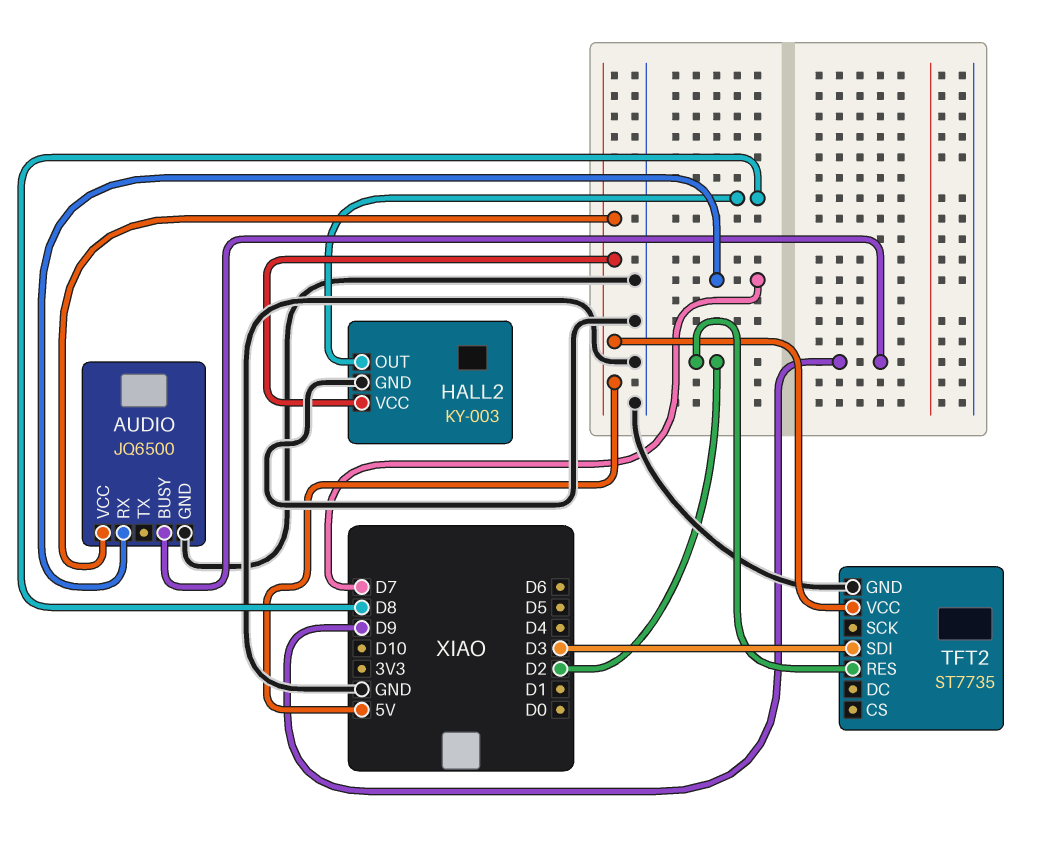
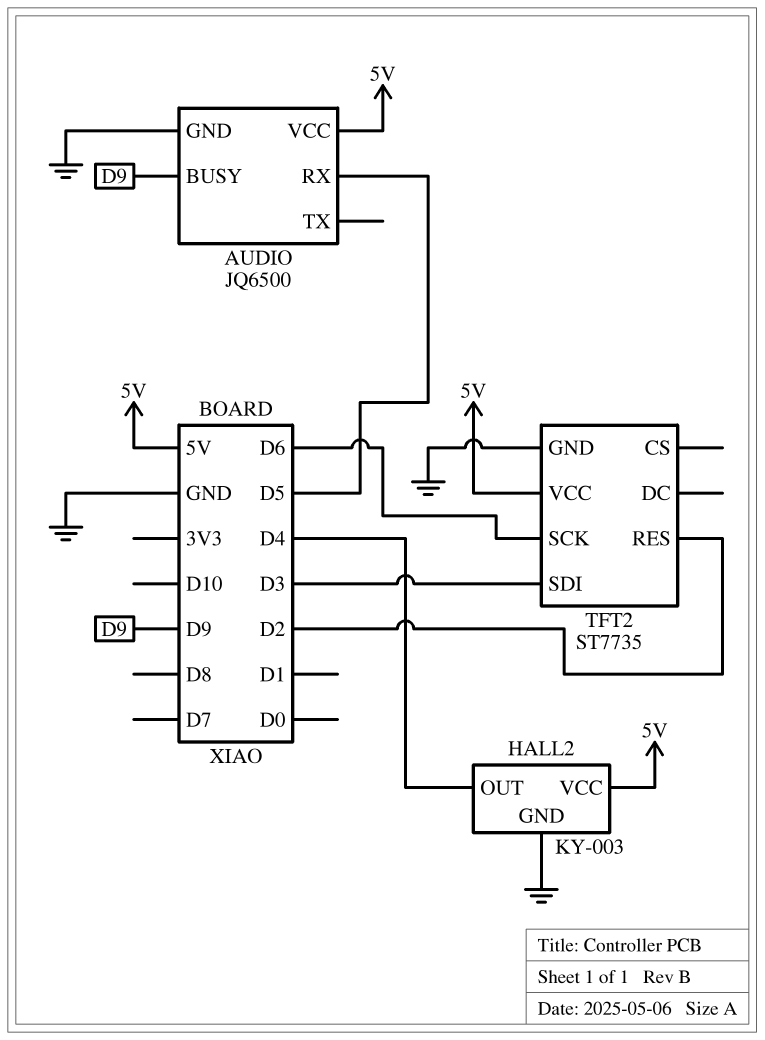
AUDIO pin RX: D7 -> D5
HALL2 pin OUT: D8 -> D4
TFT2 pin SCK: none -> D6

